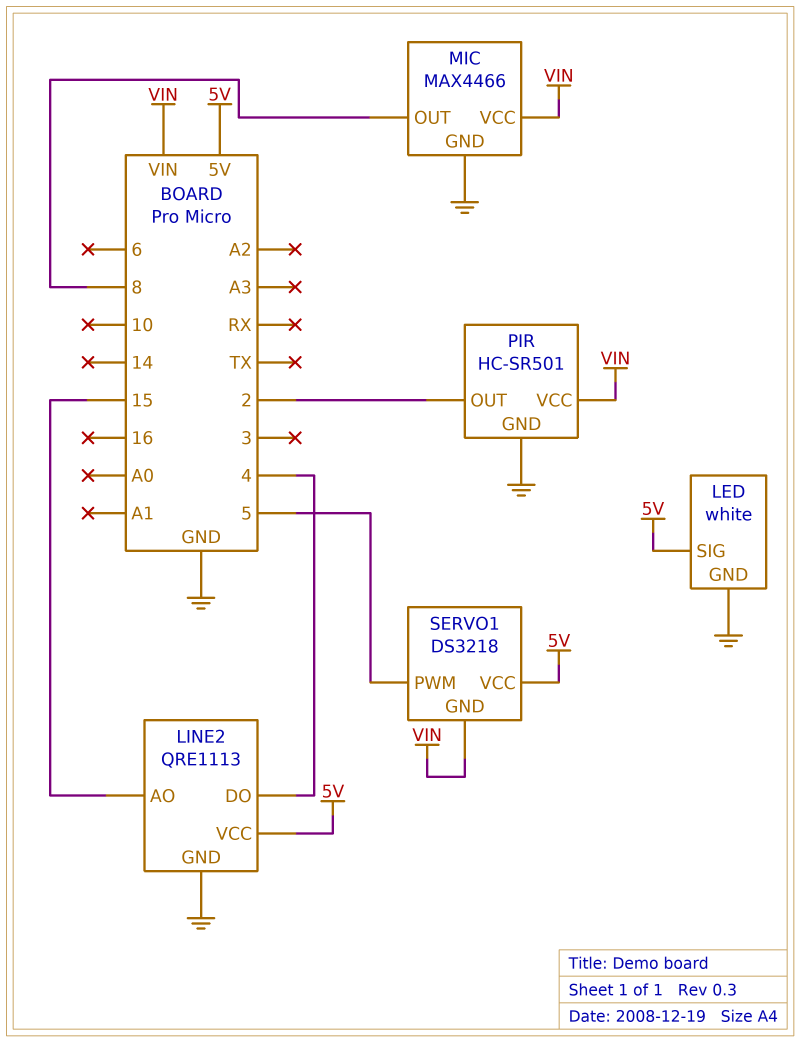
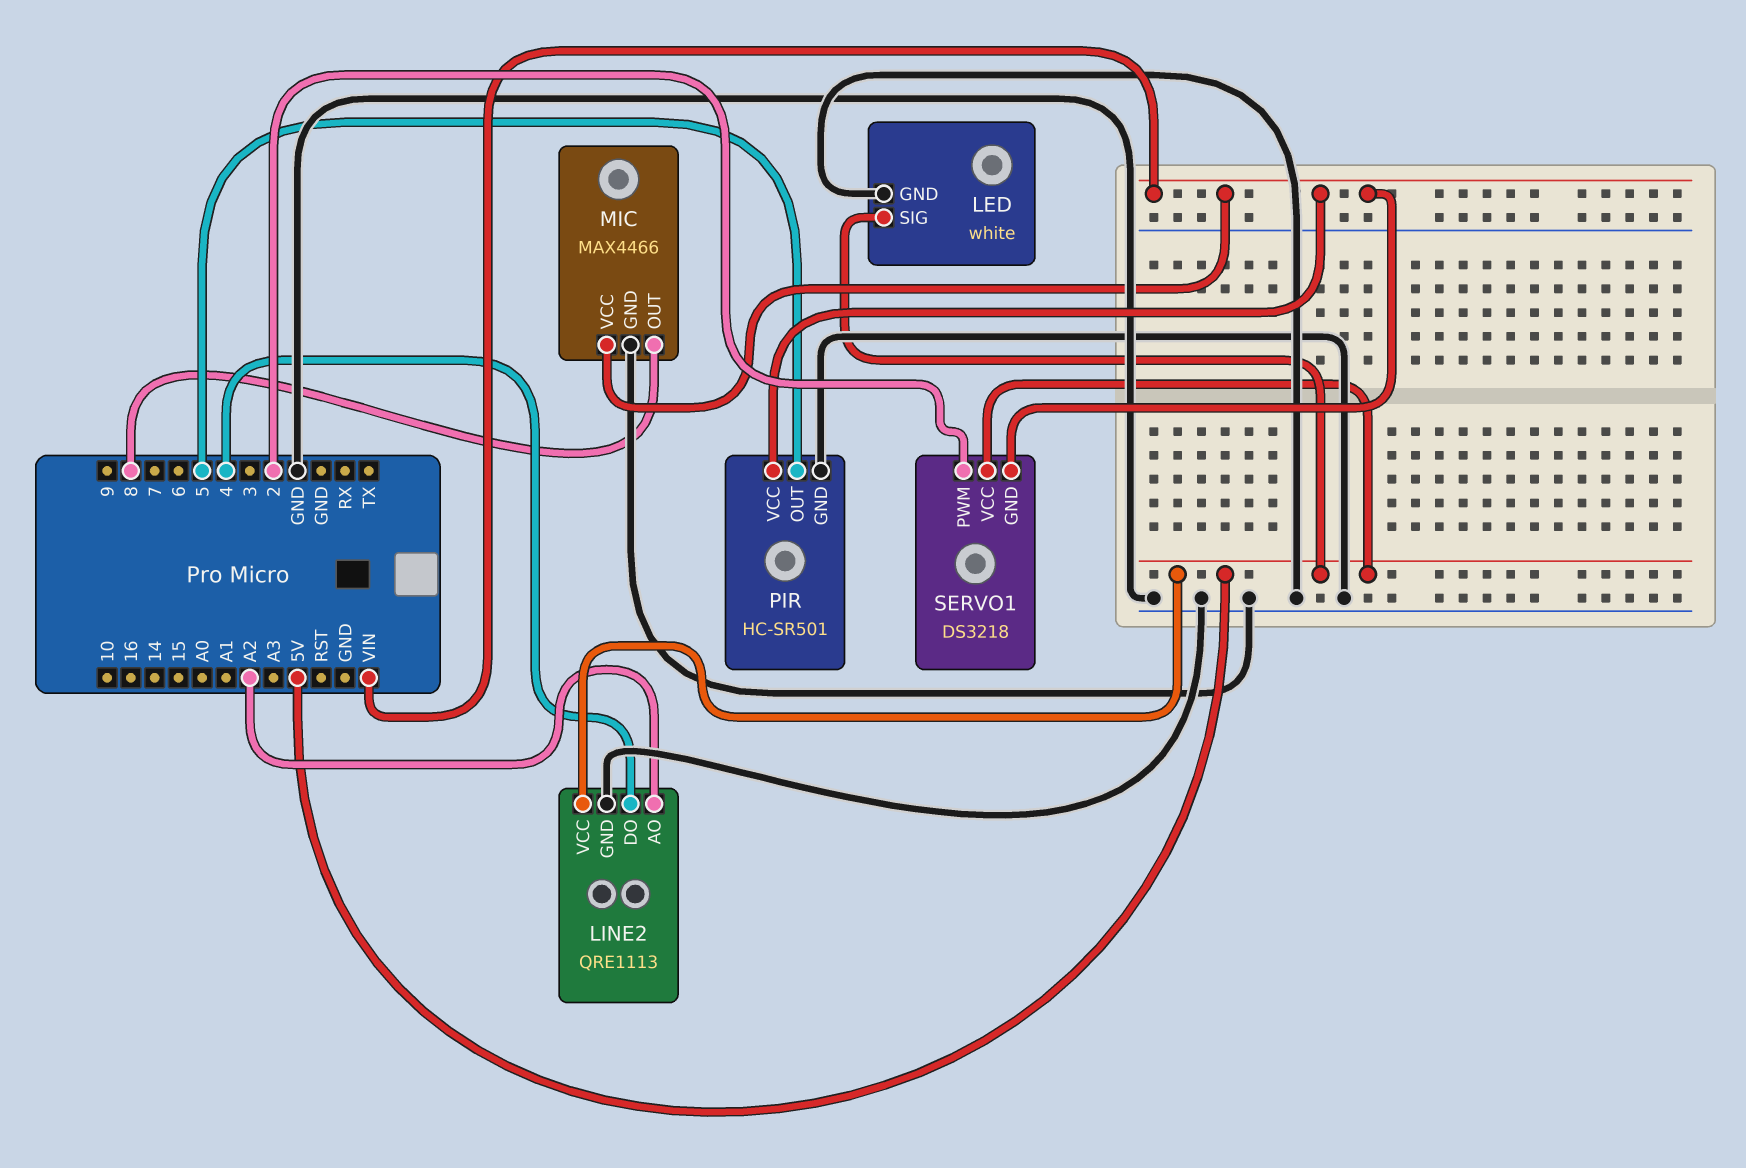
LINE2 pin AO: 15 -> A2
PIR pin OUT: 2 -> 5
SERVO1 pin PWM: 5 -> 2

